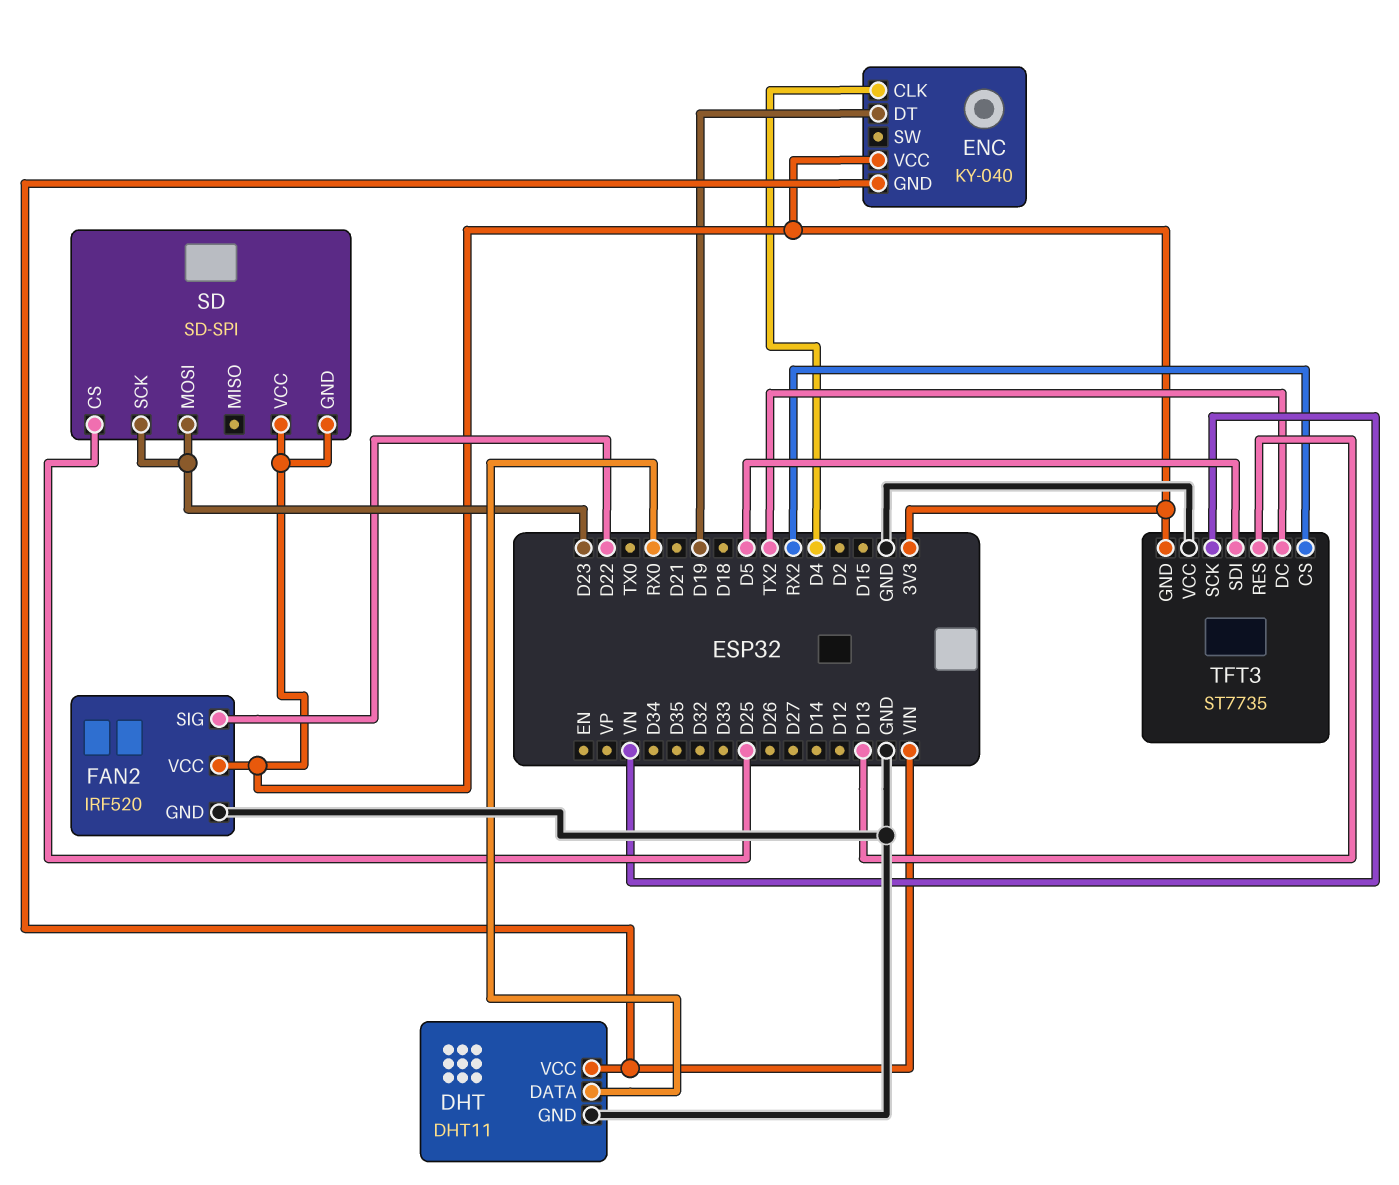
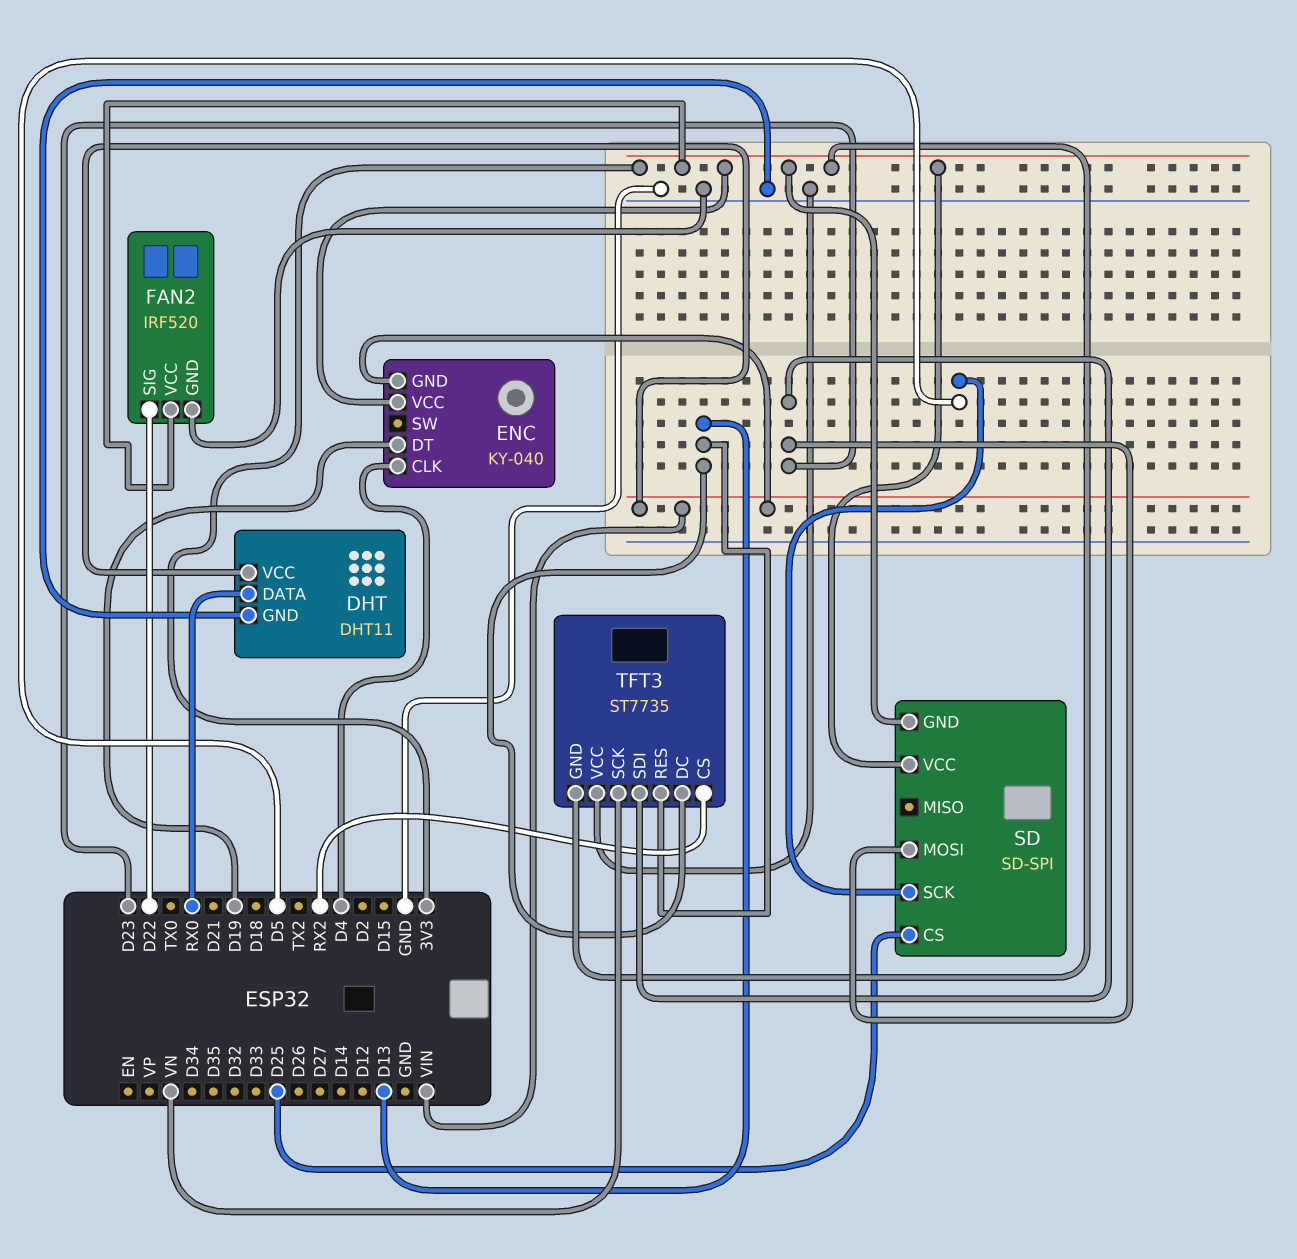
SD pin SCK: D23 -> D5
TFT3 pin DC: TX2 -> D13
TFT3 pin SDI: D5 -> D23

